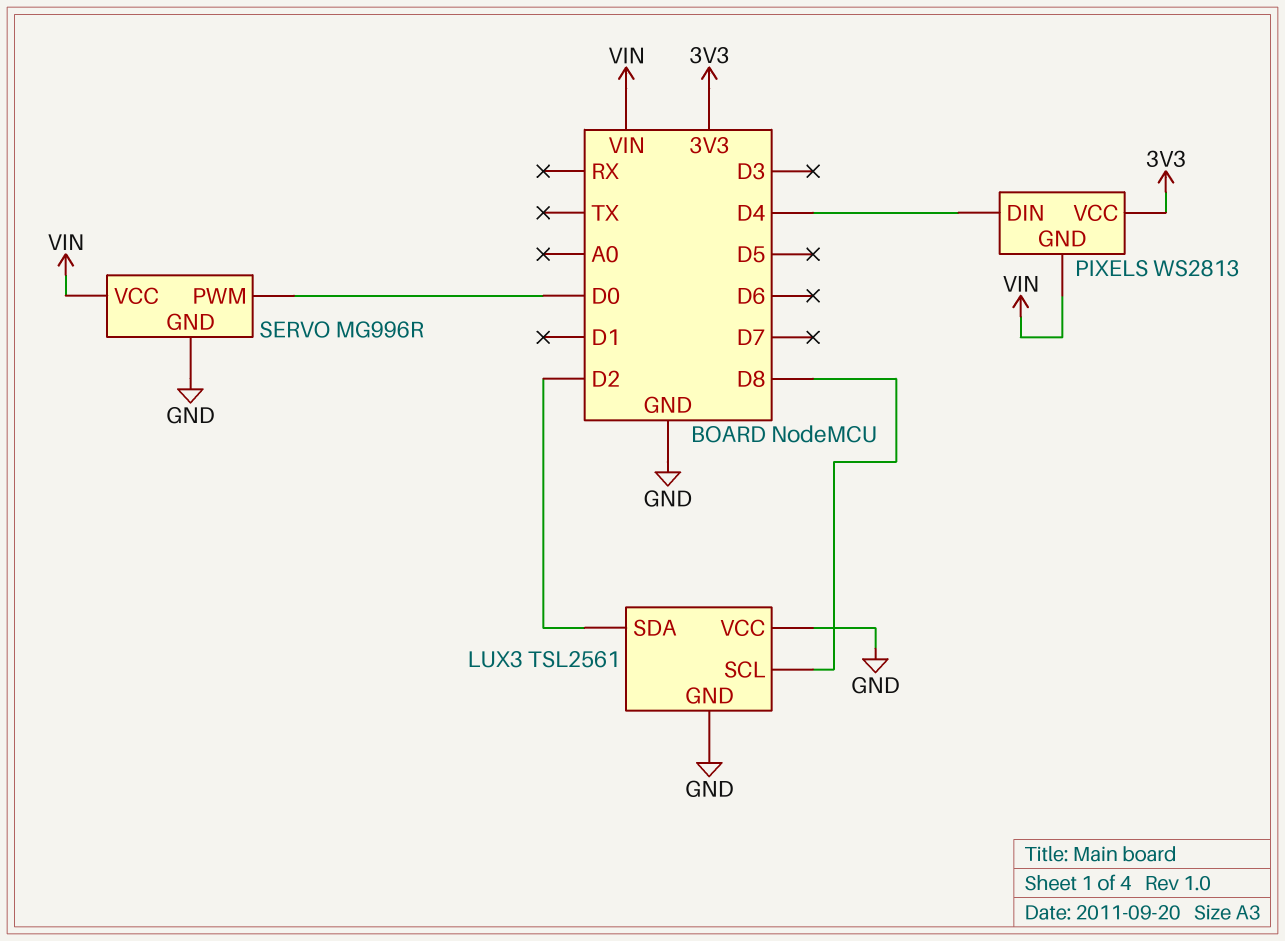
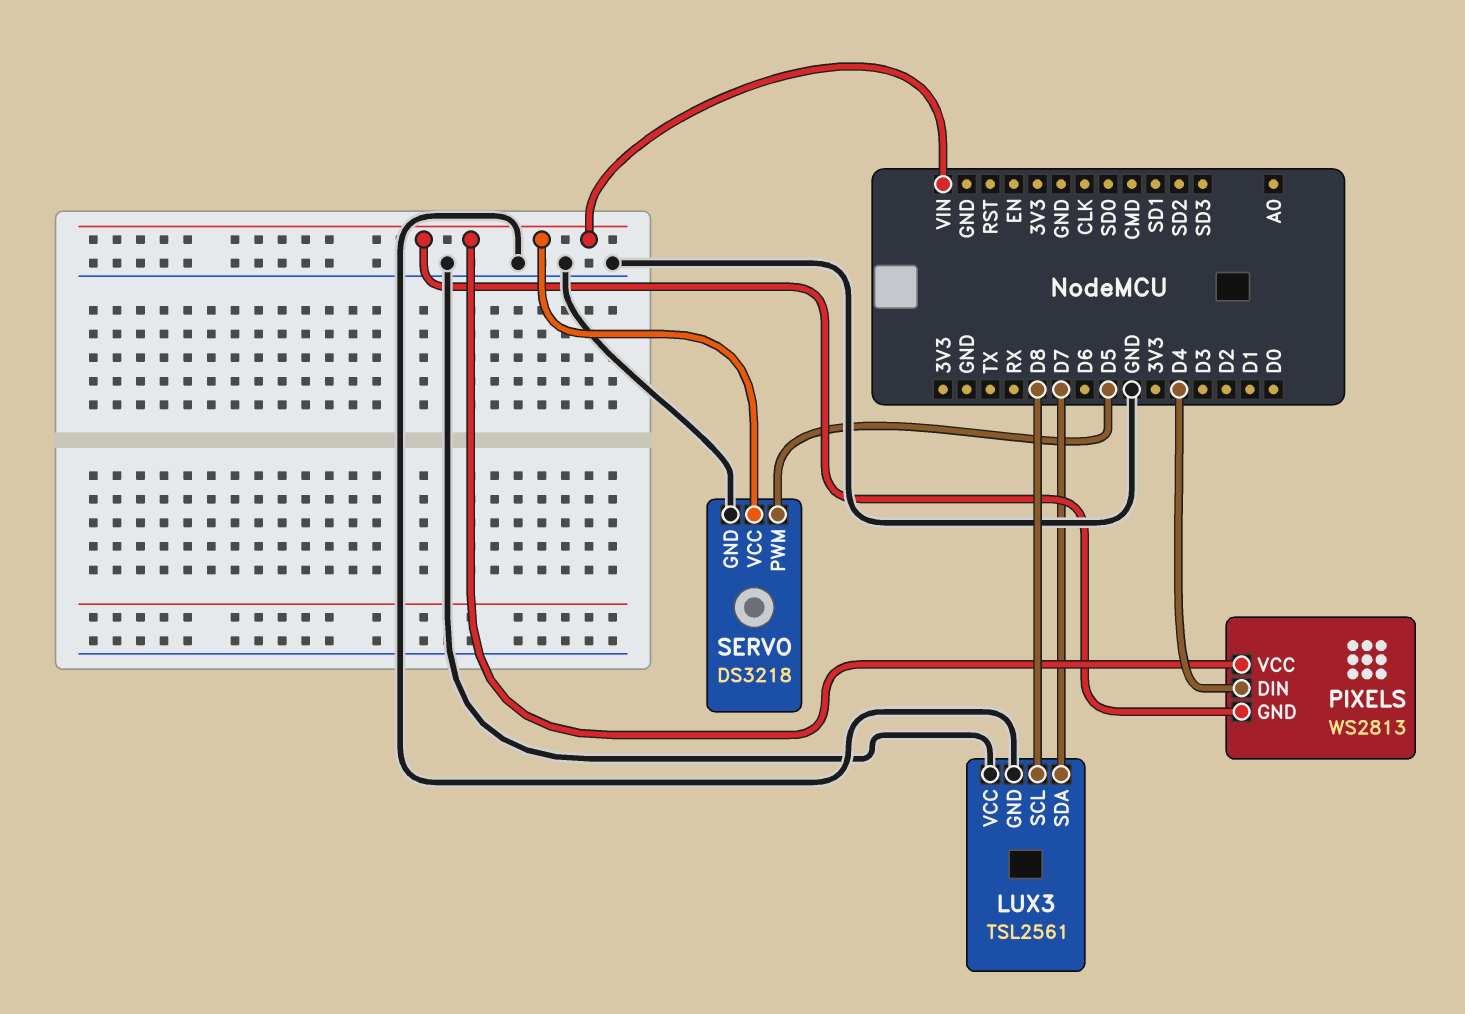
LUX3 pin SDA: D2 -> D7
PIXELS pin VCC: 3V3 -> VIN
SERVO: MG996R -> DS3218
SERVO pin PWM: D0 -> D5

